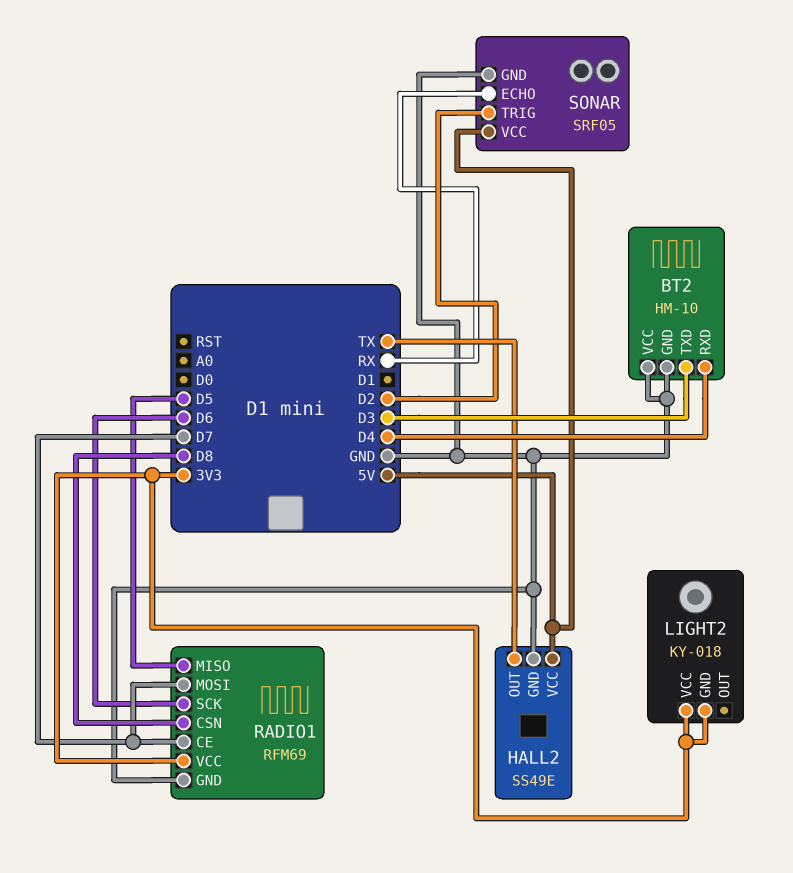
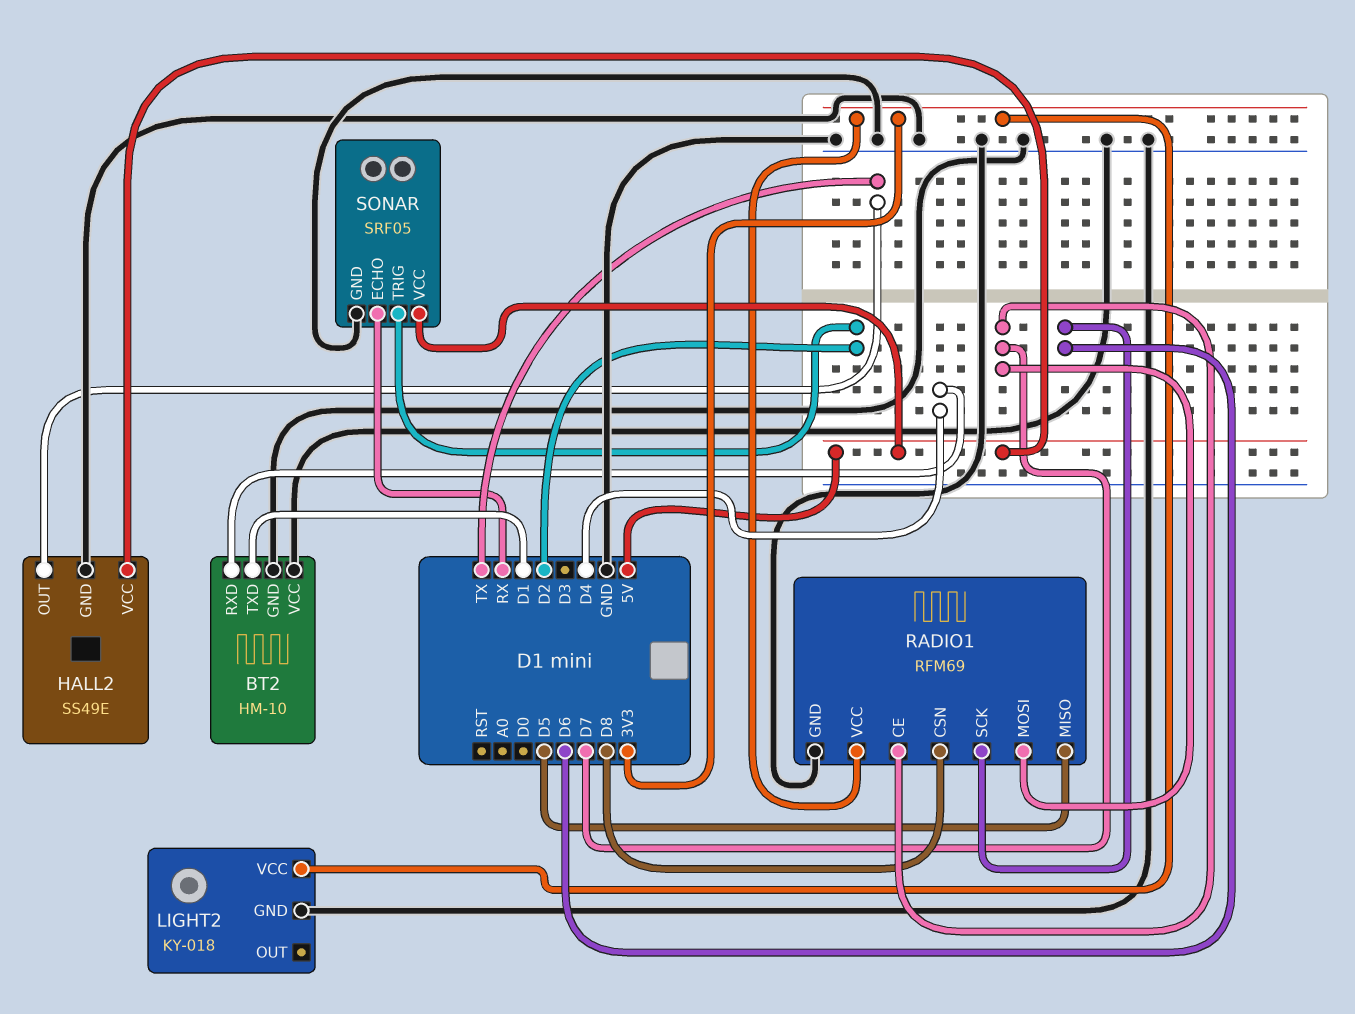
BT2 pin TXD: D3 -> D1
LIGHT2 pin GND: 3V3 -> GND

